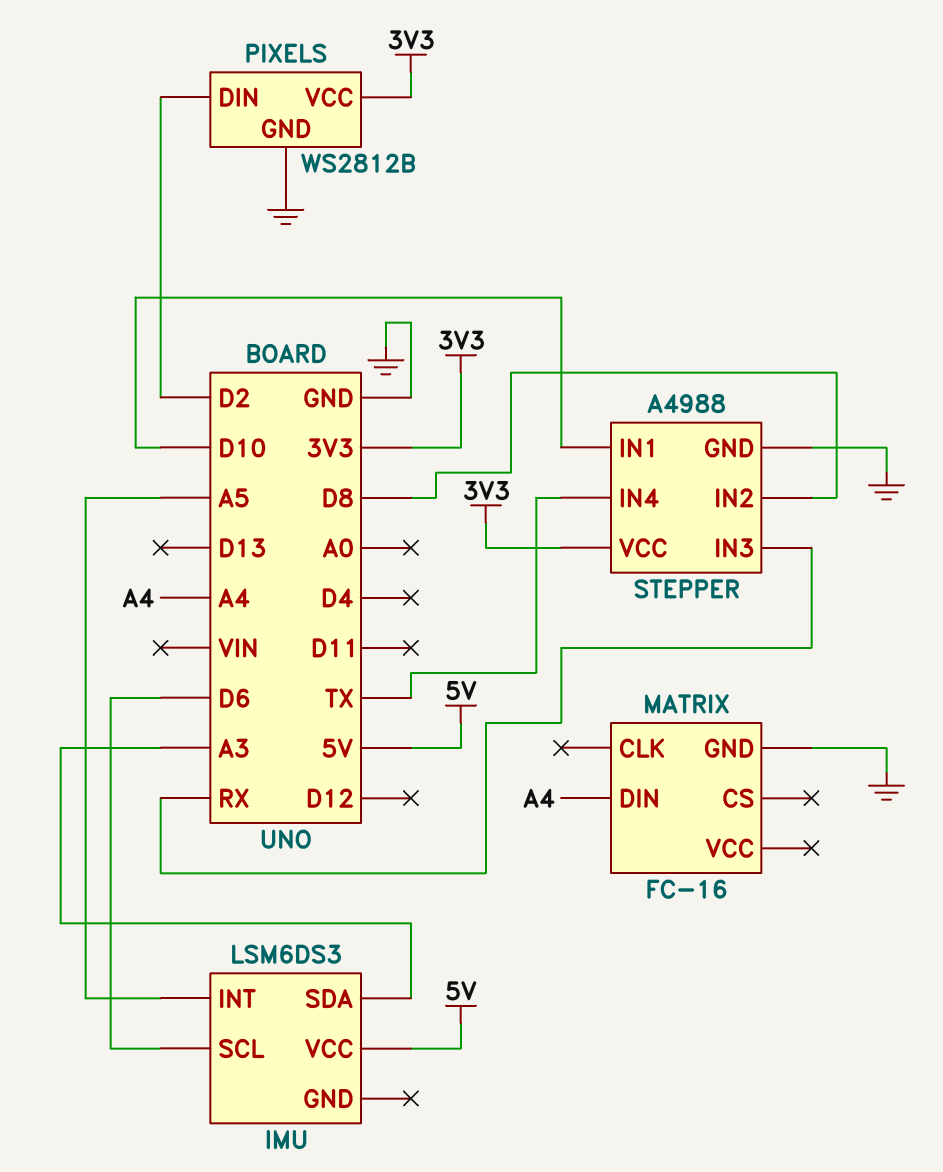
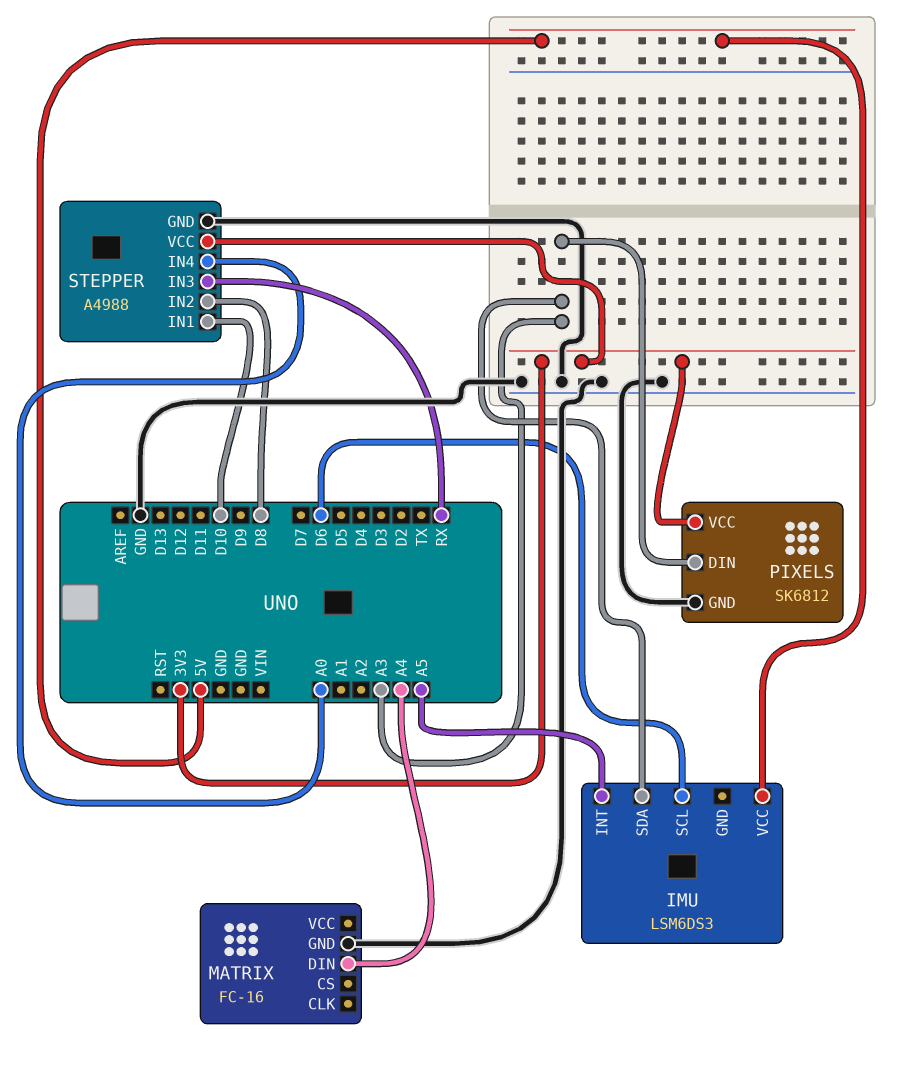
PIXELS: WS2812B -> SK6812
PIXELS pin DIN: D2 -> A3
STEPPER pin IN4: TX -> A0

